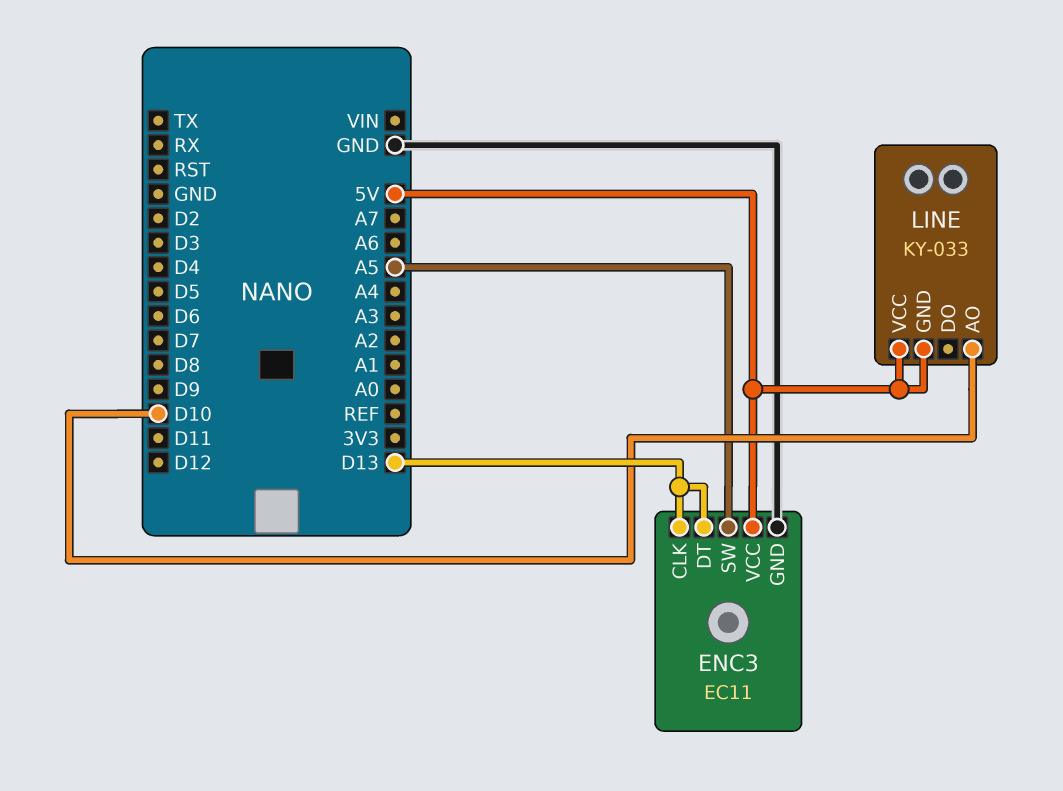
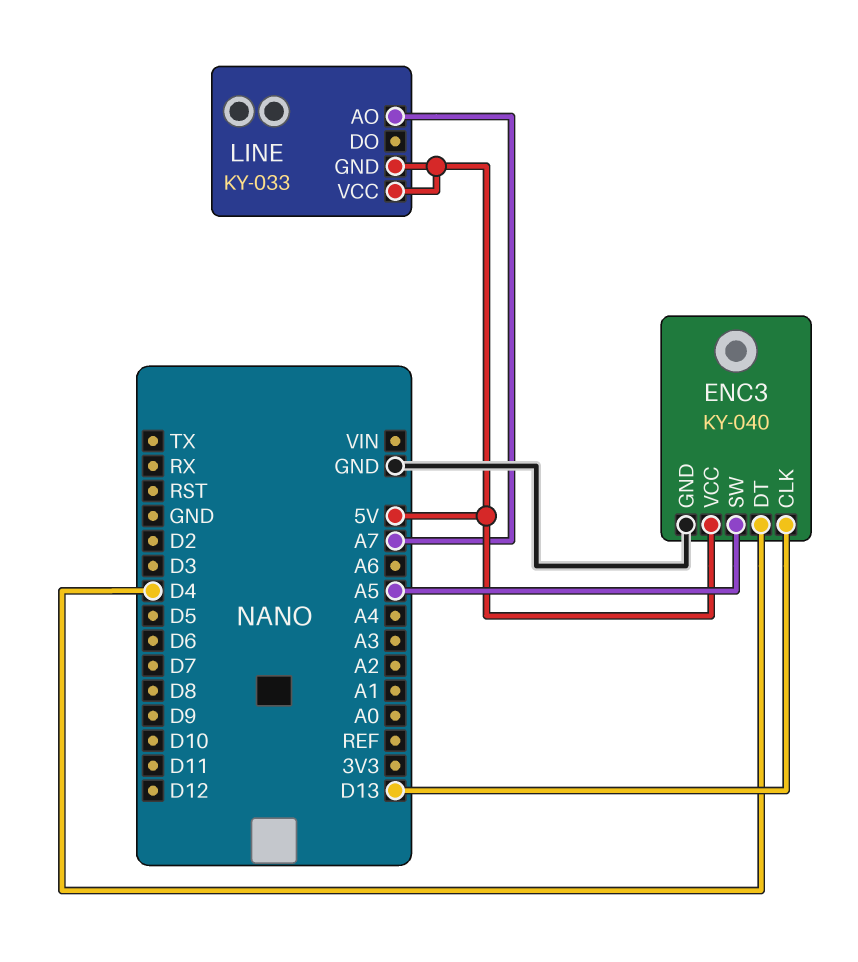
ENC3: EC11 -> KY-040
ENC3 pin DT: D13 -> D4
LINE pin AO: D10 -> A7

